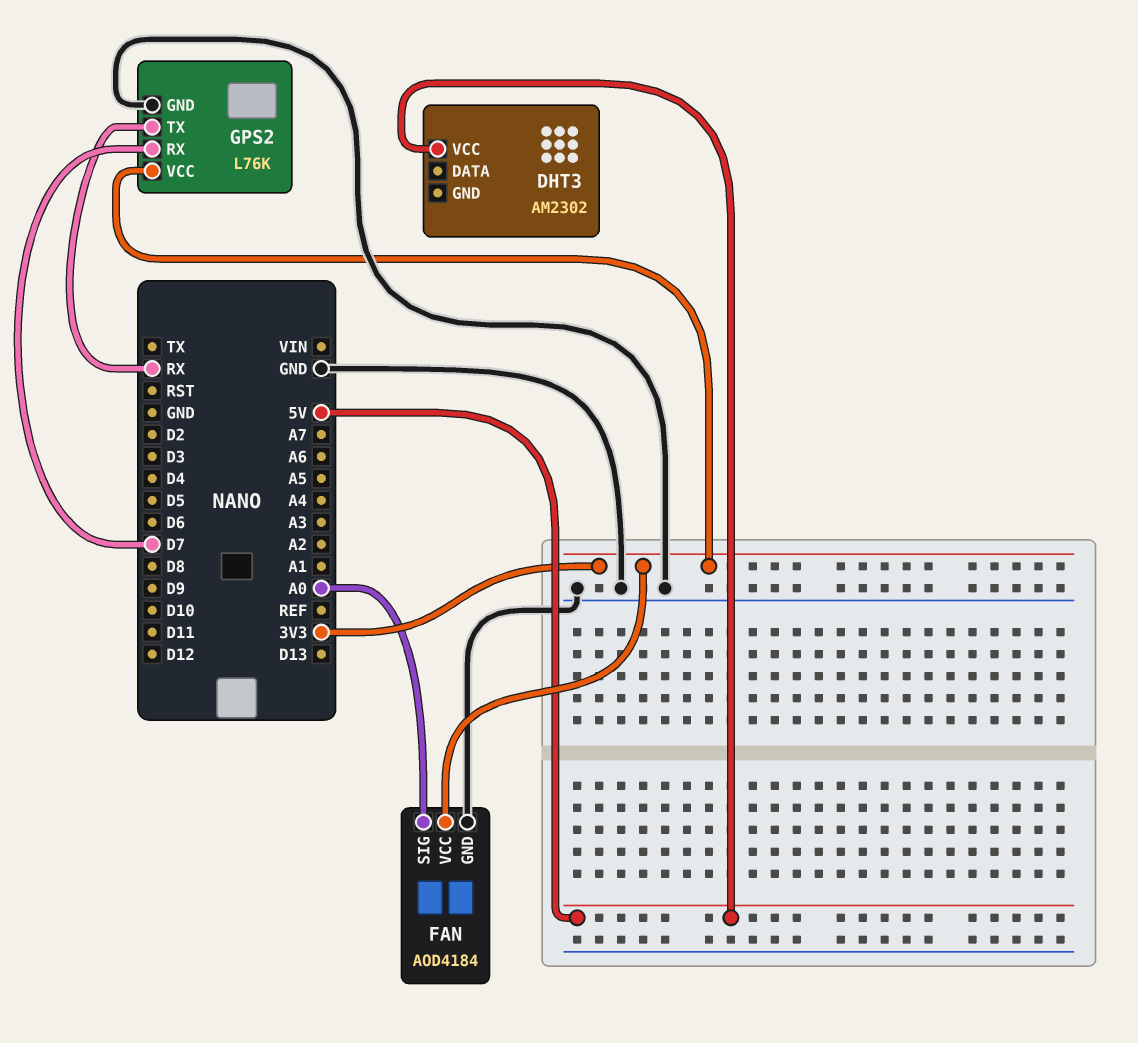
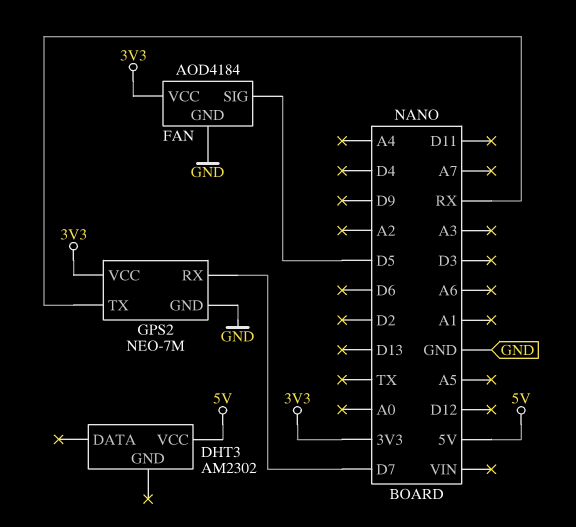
FAN pin SIG: A0 -> D5
GPS2: L76K -> NEO-7M

